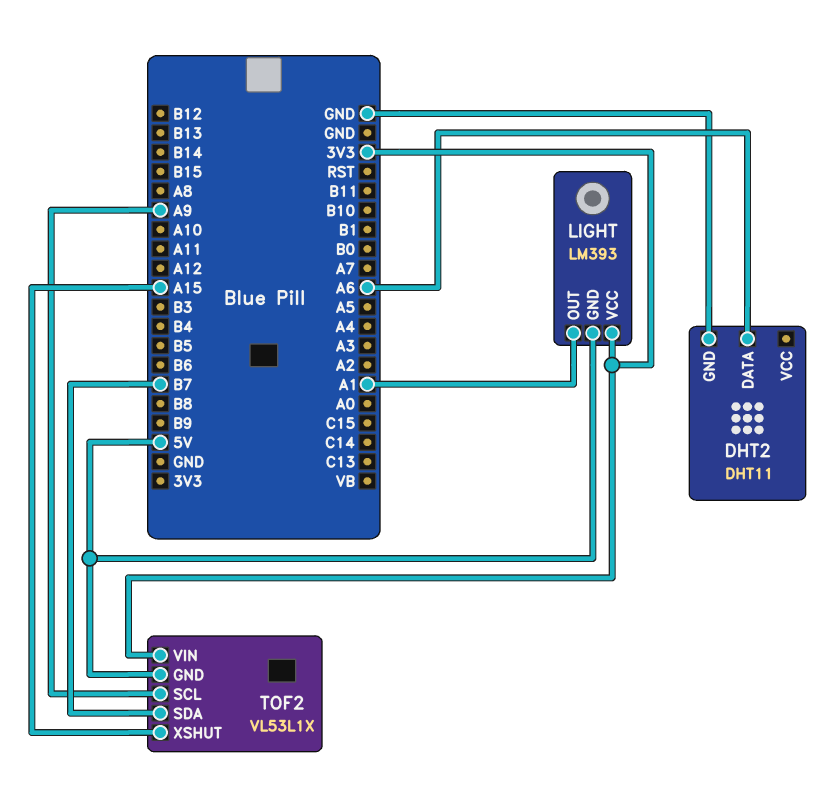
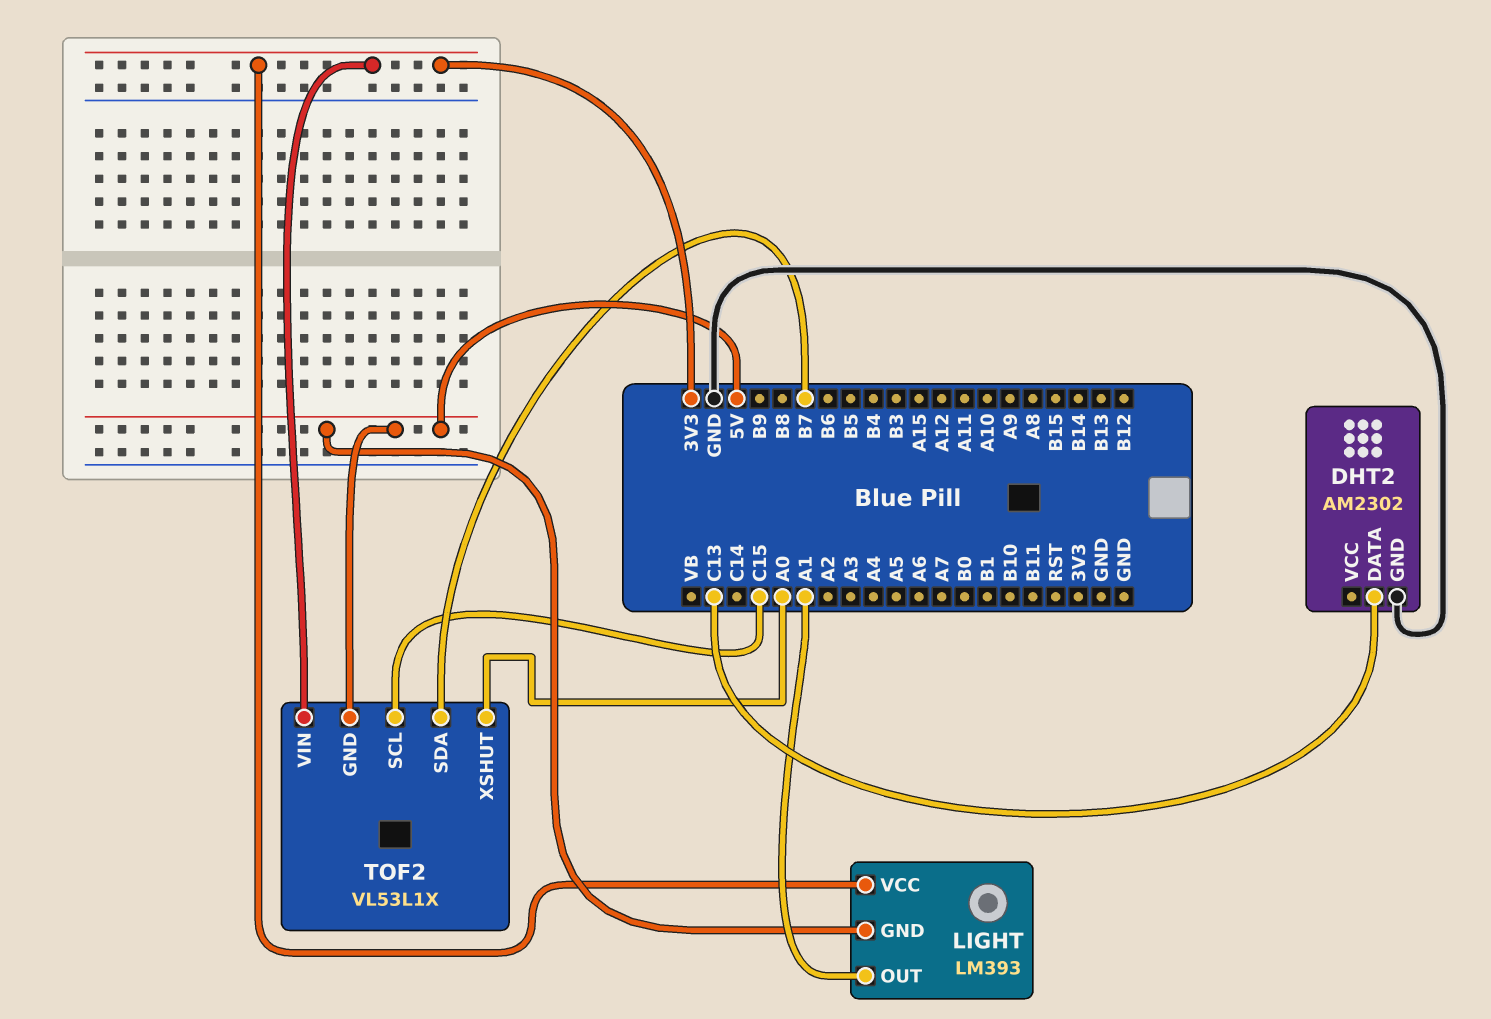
DHT2: DHT11 -> AM2302
DHT2 pin DATA: A6 -> C13
TOF2 pin SCL: A9 -> C15
TOF2 pin XSHUT: A15 -> A0

